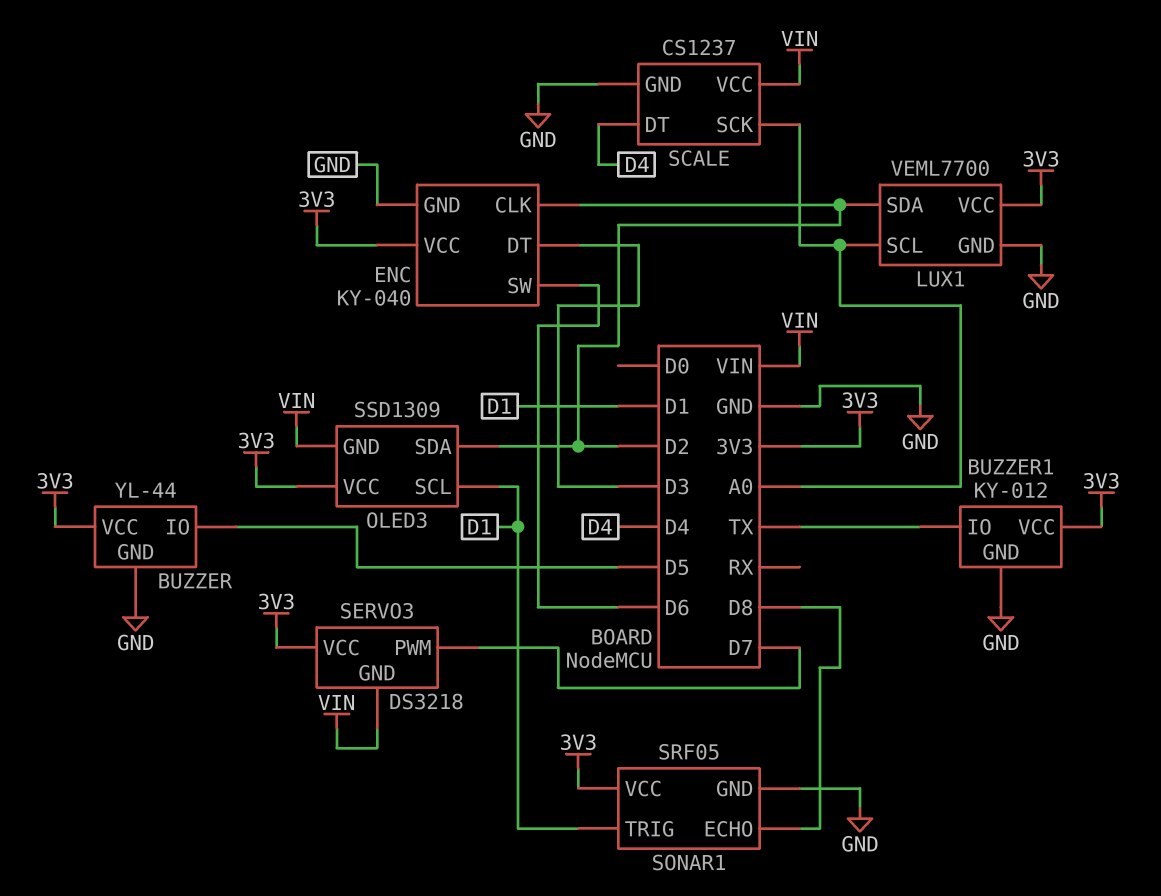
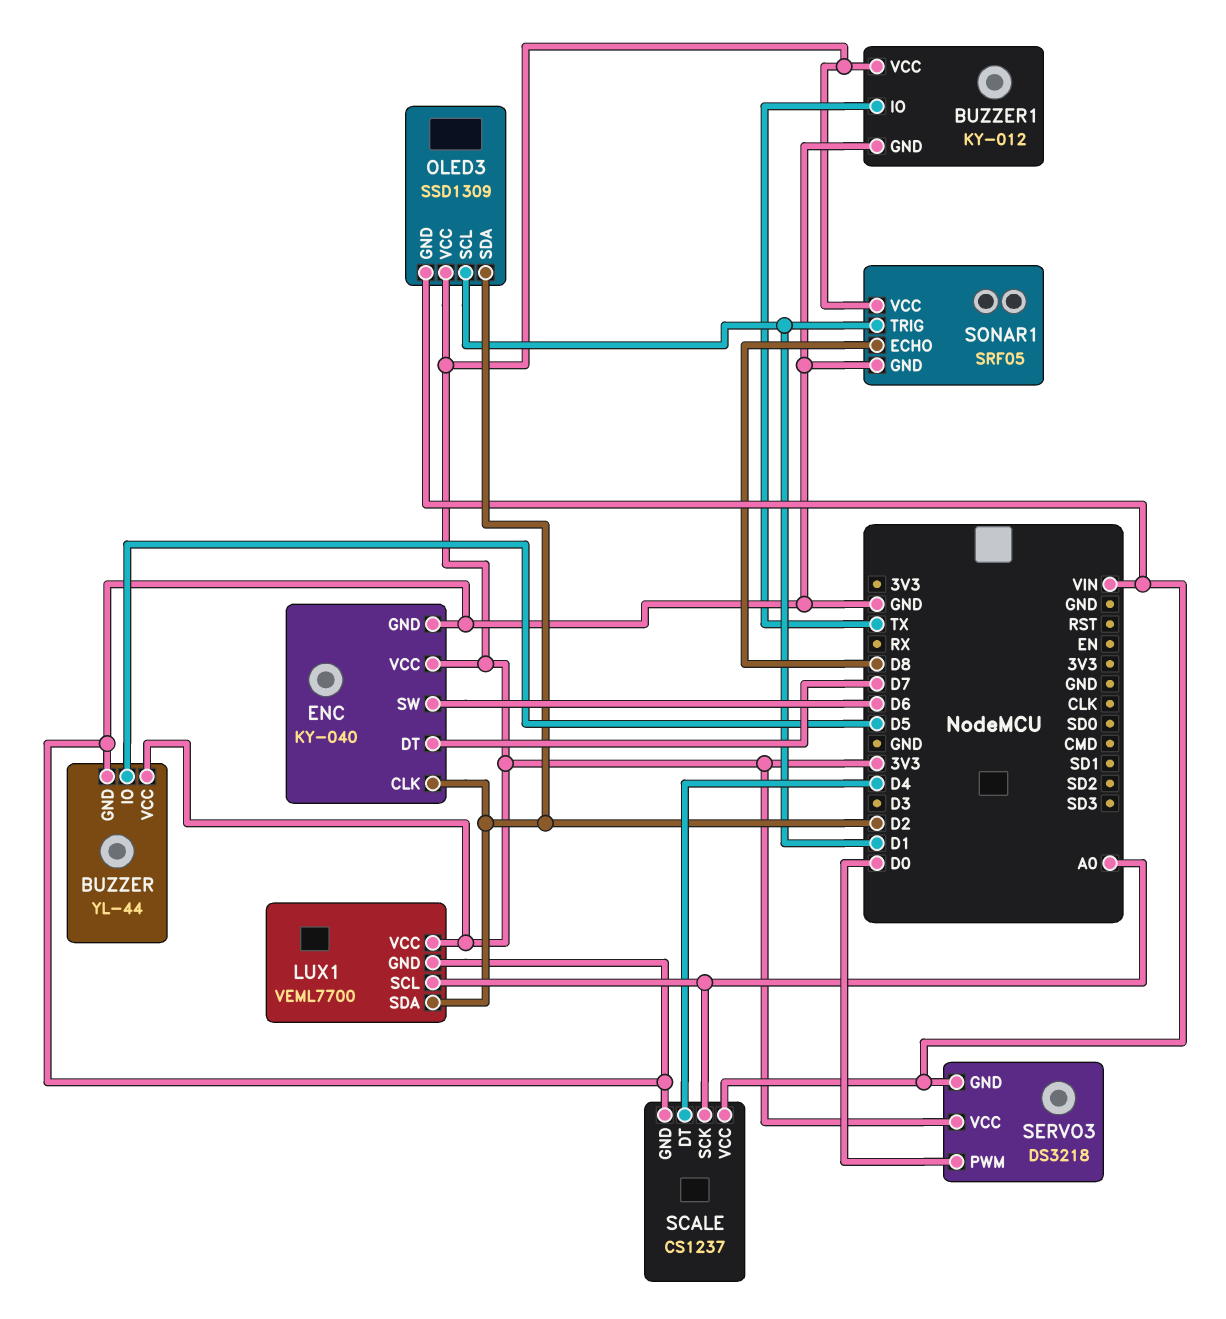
ENC pin DT: D3 -> D7
SERVO3 pin PWM: D7 -> D0

